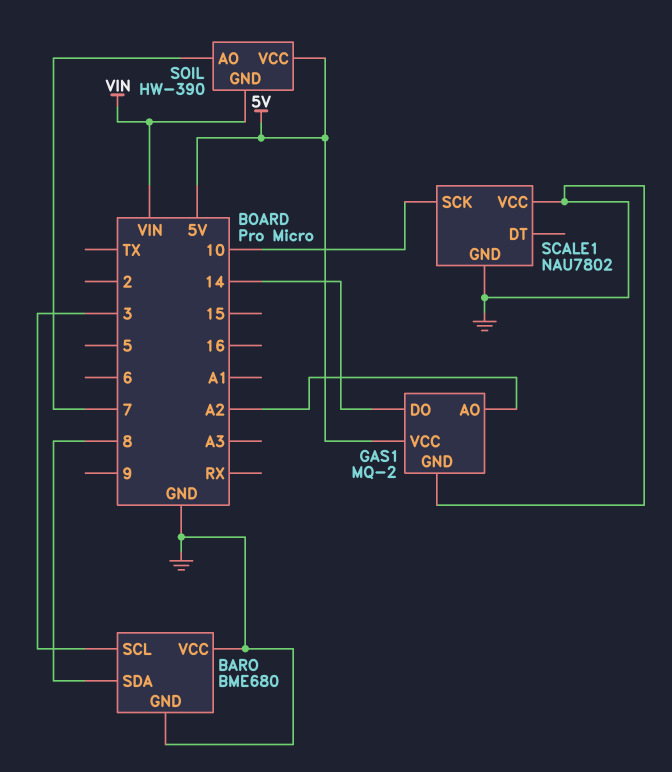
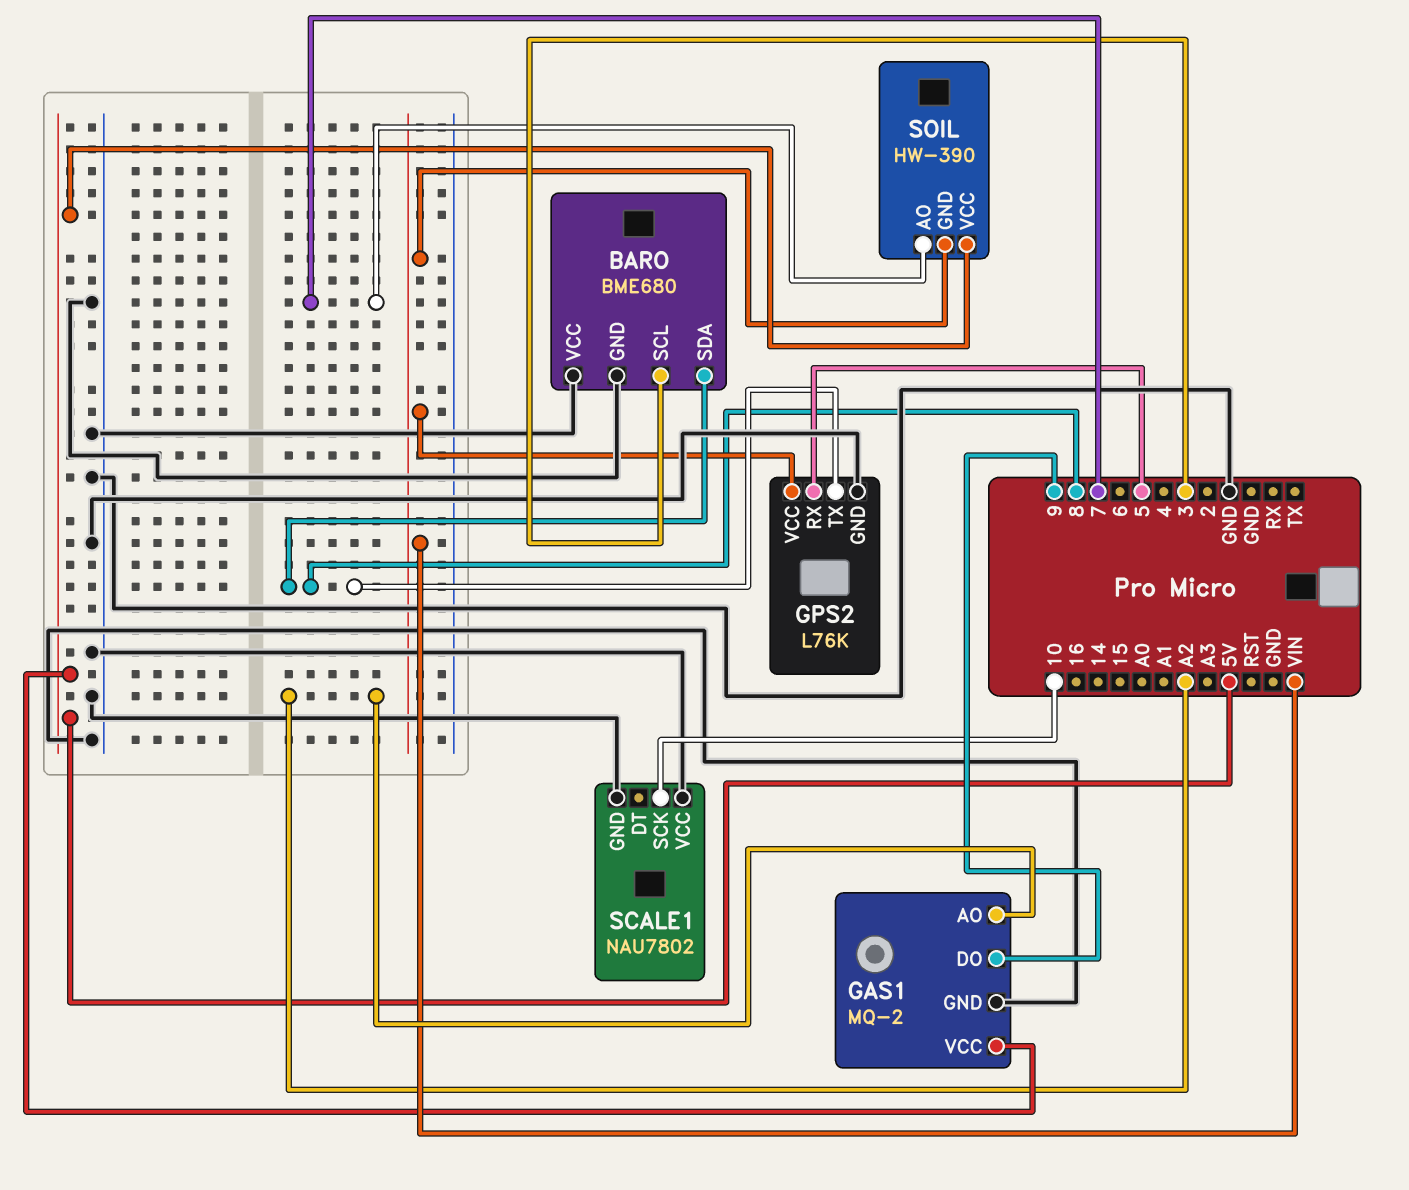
GAS1 pin DO: 14 -> 9
GPS2: none -> L76K
GPS2 pin GND: none -> GND
GPS2 pin RX: none -> 5
GPS2 pin TX: none -> 8
GPS2 pin VCC: none -> VIN

